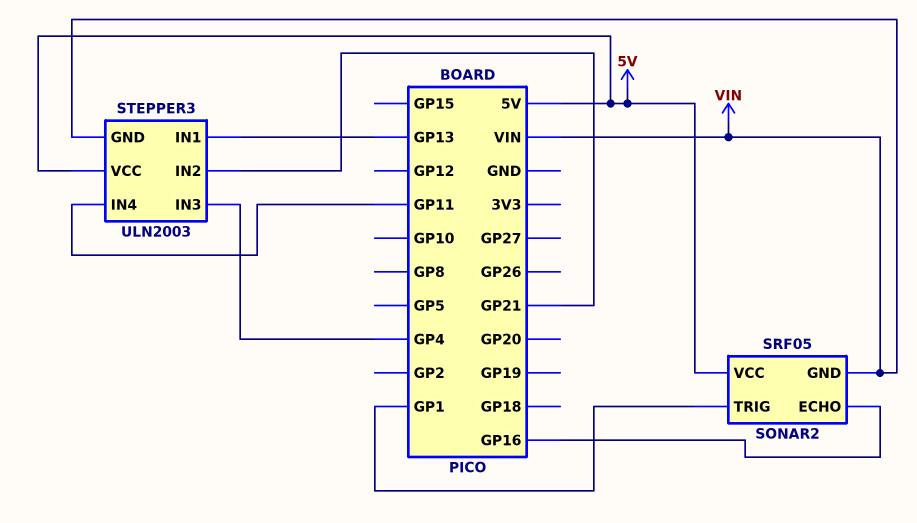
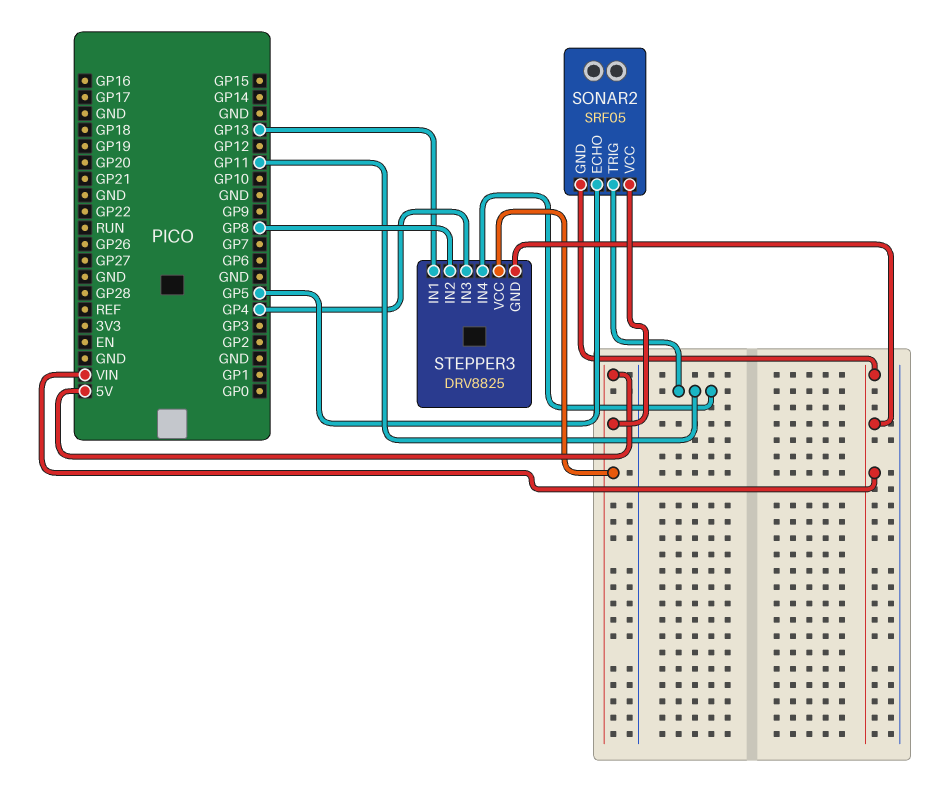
SONAR2 pin ECHO: GP16 -> GP5
SONAR2 pin TRIG: GP1 -> GP11
STEPPER3: ULN2003 -> DRV8825
STEPPER3 pin IN2: GP21 -> GP8

